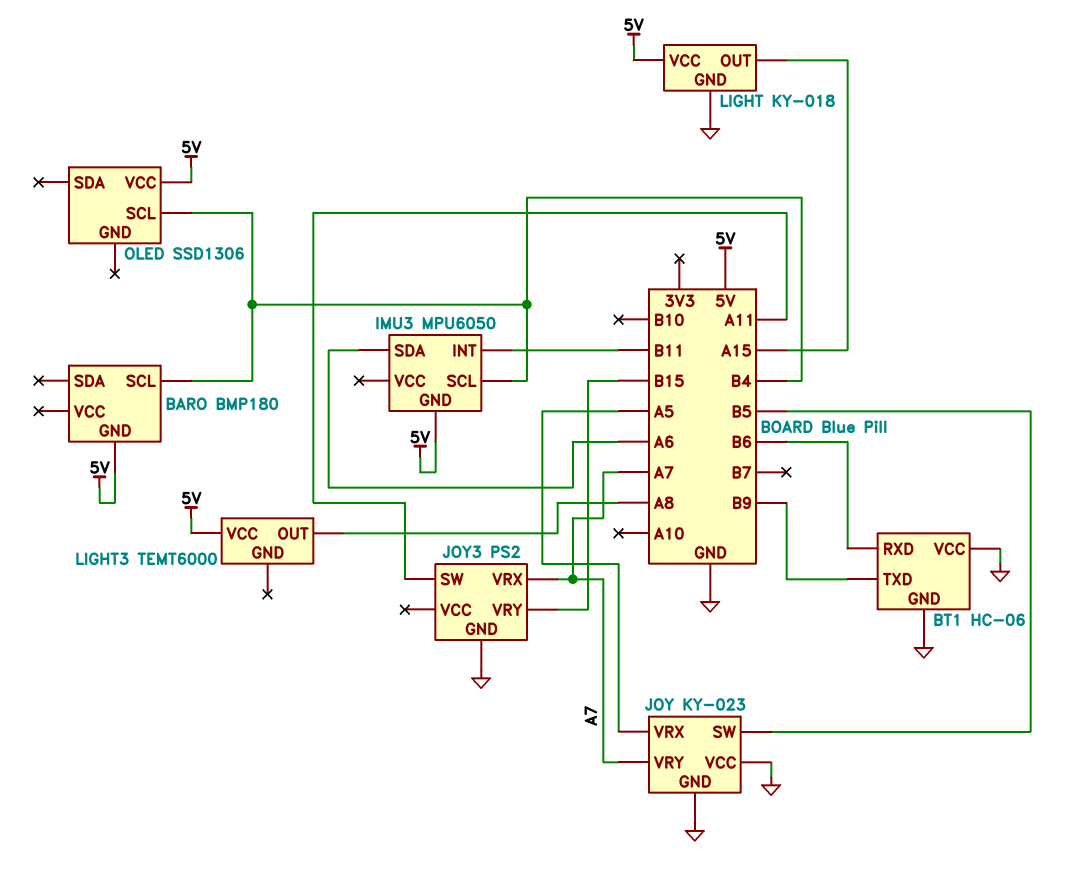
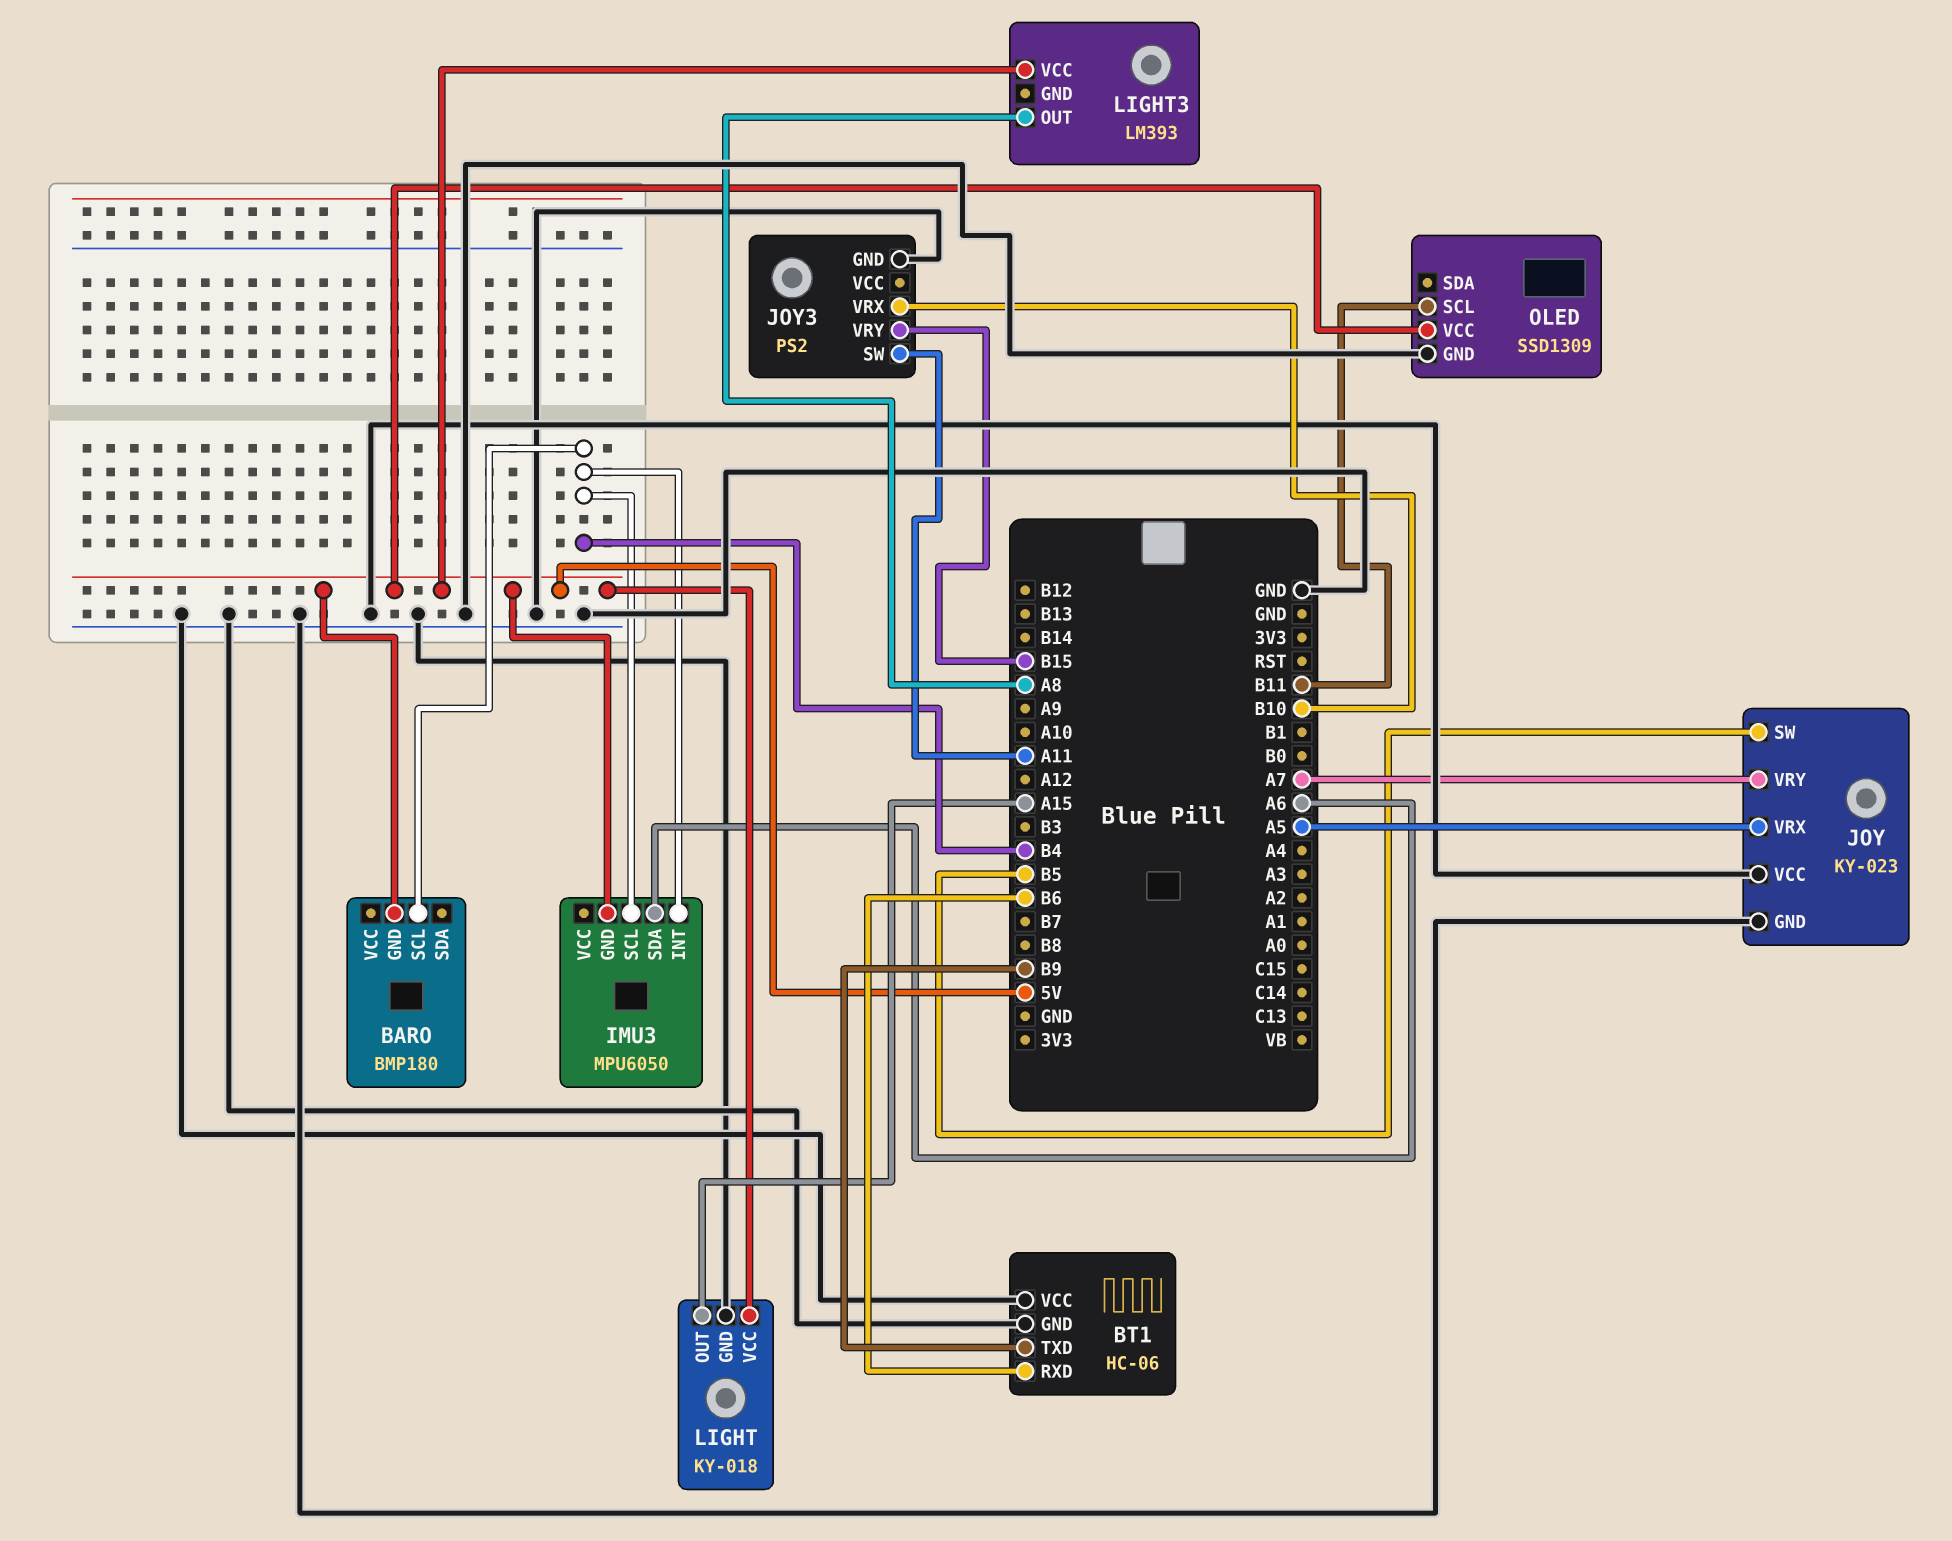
IMU3 pin INT: B11 -> B4
JOY3 pin VRX: A7 -> B10
LIGHT3: TEMT6000 -> LM393
OLED: SSD1306 -> SSD1309
OLED pin GND: none -> GND
OLED pin SCL: B4 -> B11

